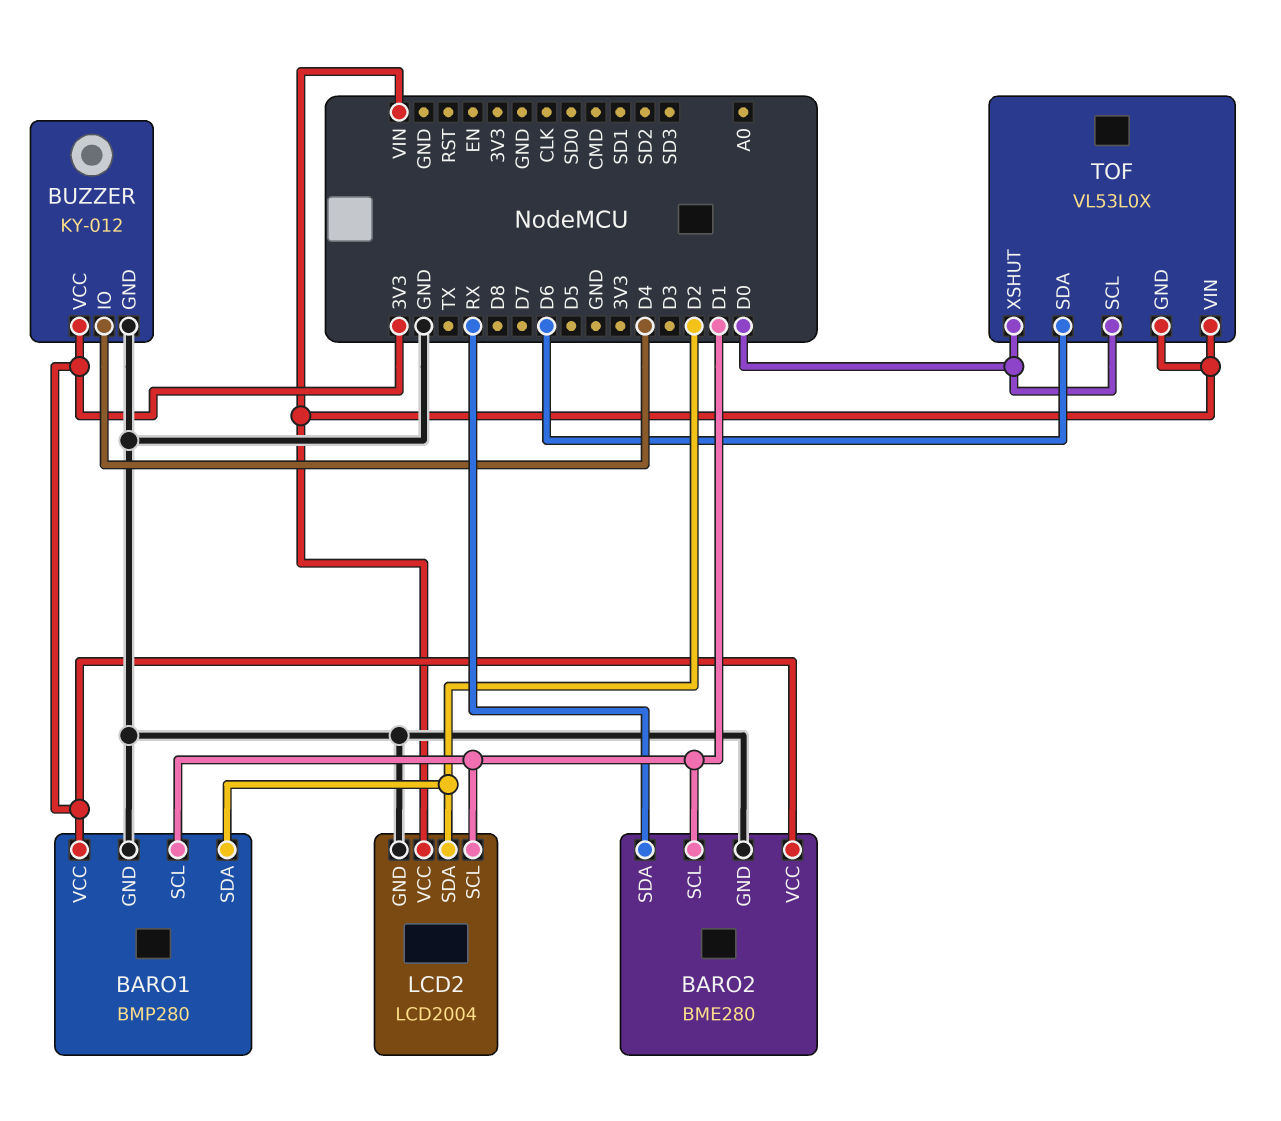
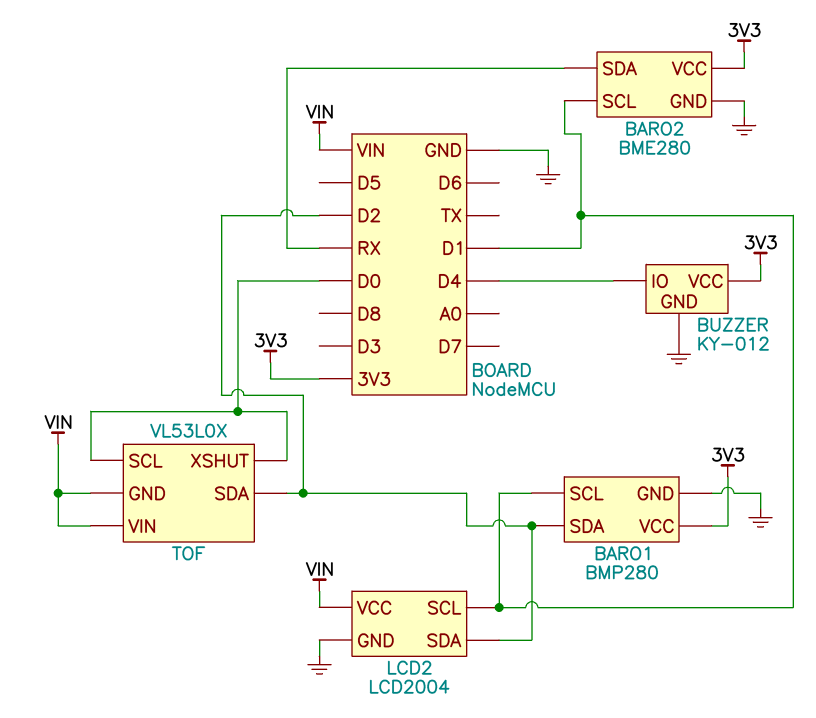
TOF pin SDA: D6 -> D2

